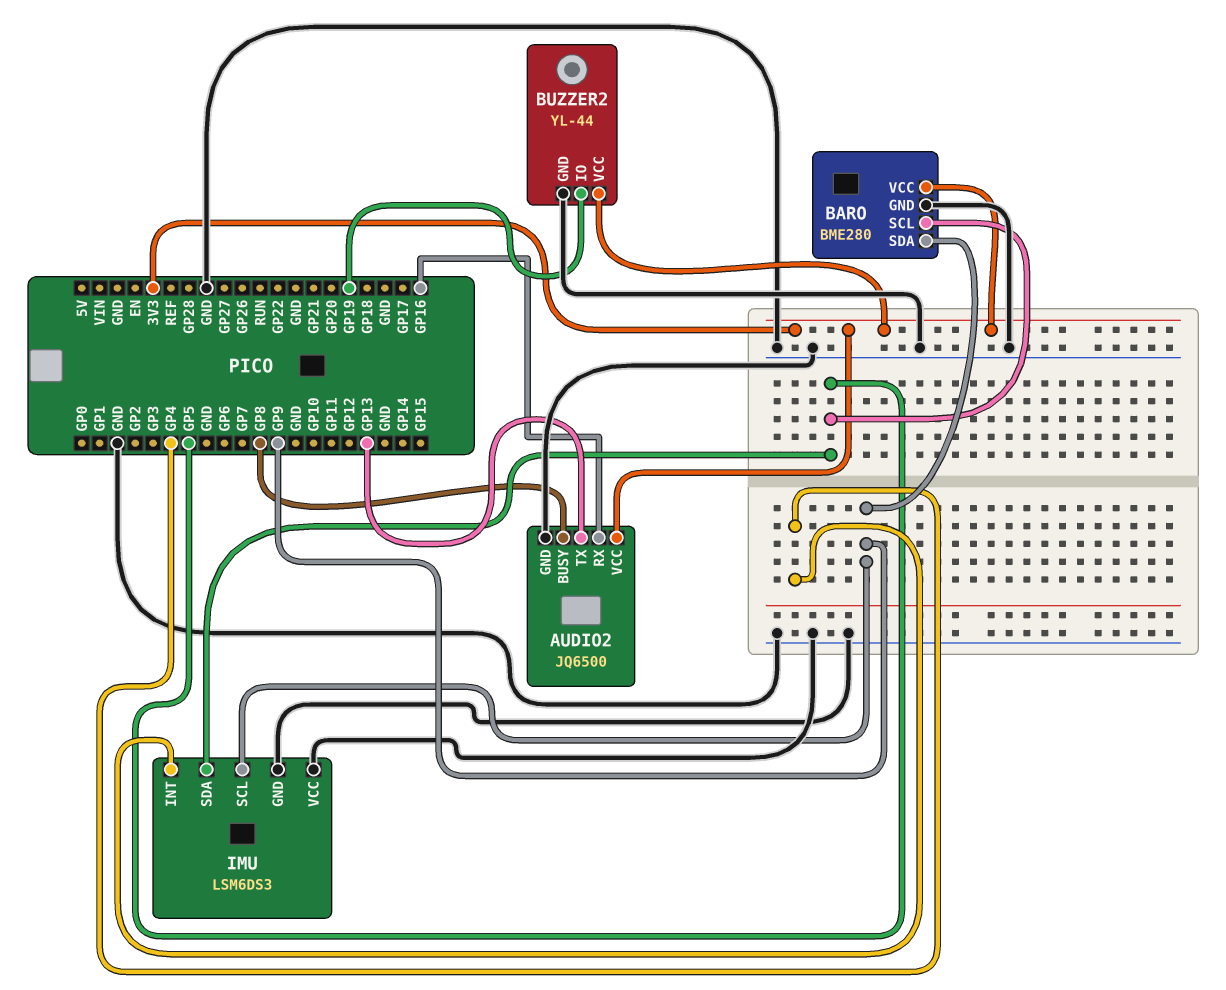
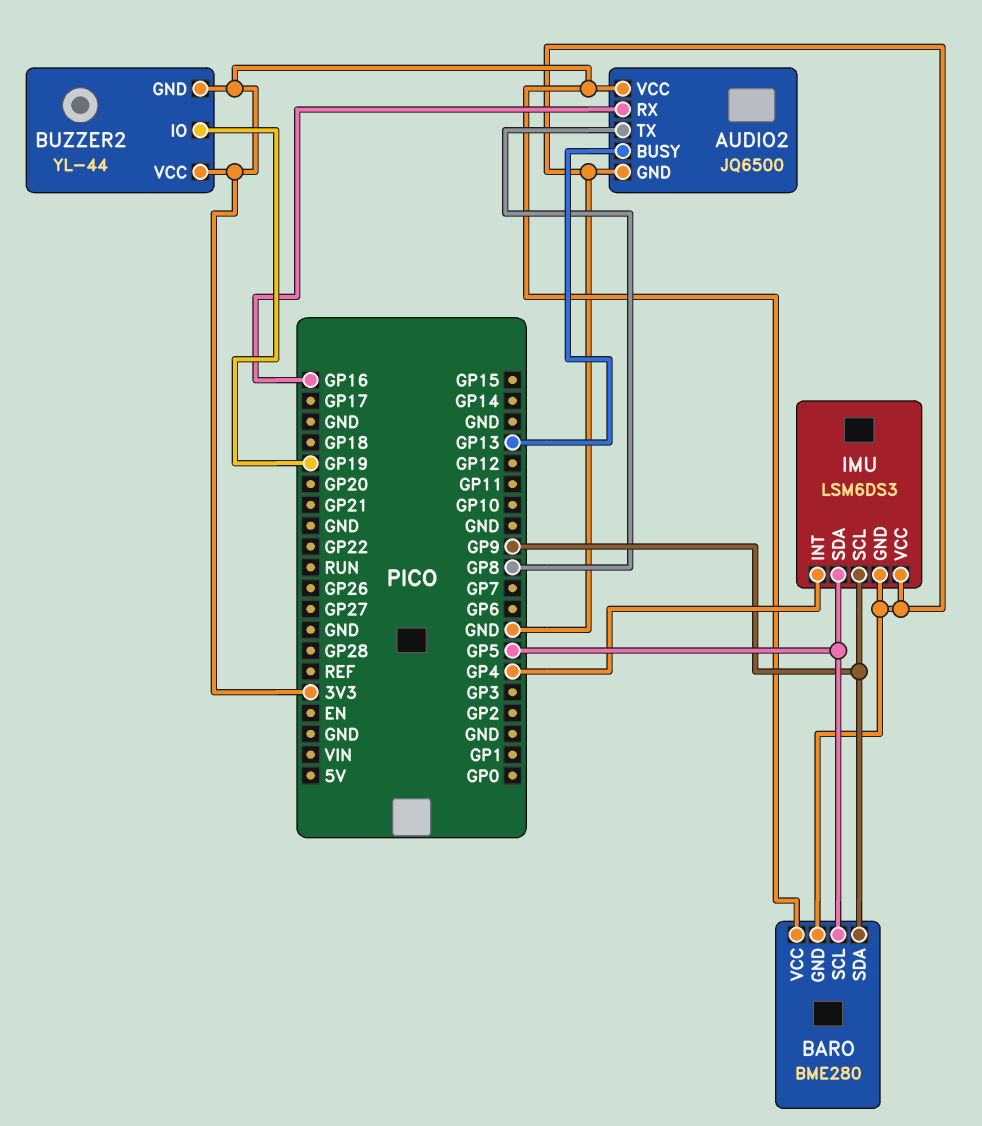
AUDIO2 pin BUSY: GP8 -> GP13
AUDIO2 pin TX: GP13 -> GP8
BUZZER2 pin GND: GND -> 3V3

